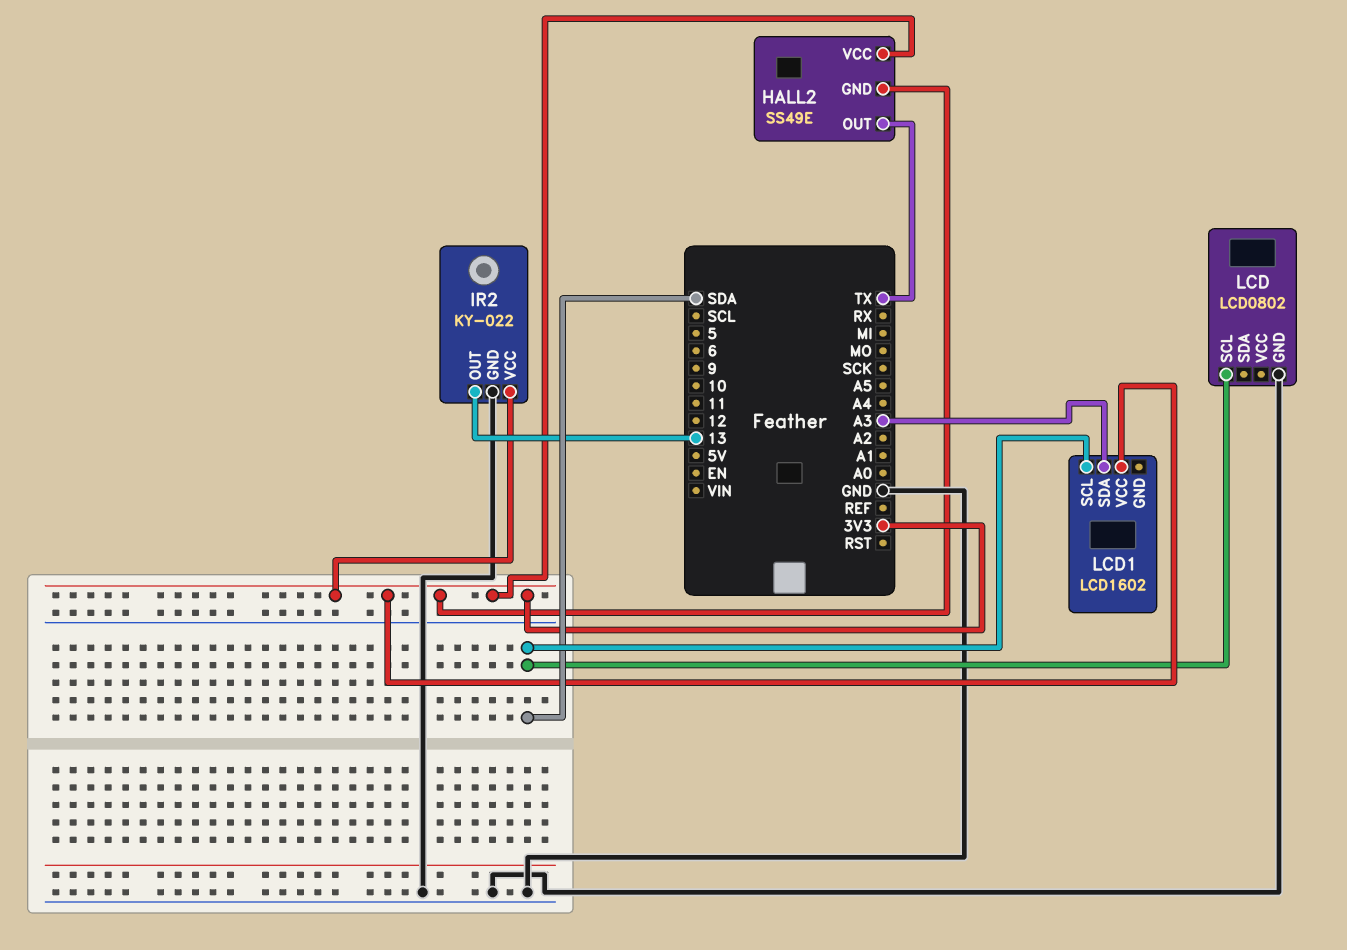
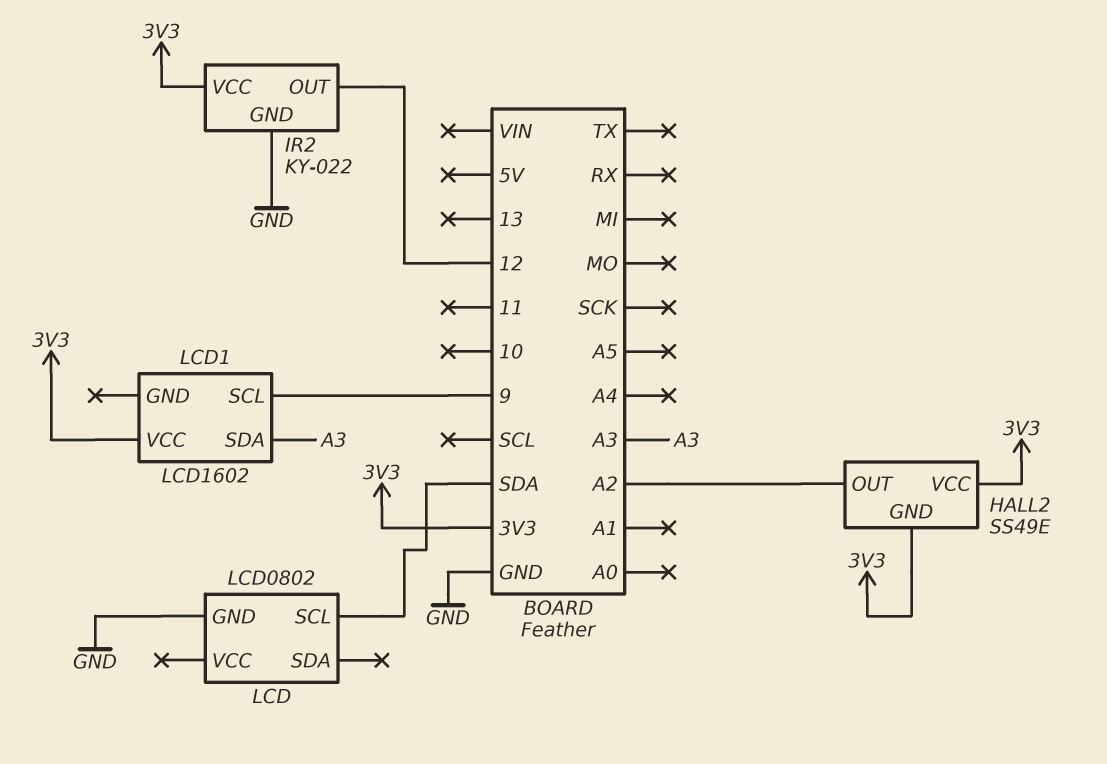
HALL2 pin OUT: TX -> A2
IR2 pin OUT: 13 -> 12
LCD1 pin SCL: SDA -> 9

